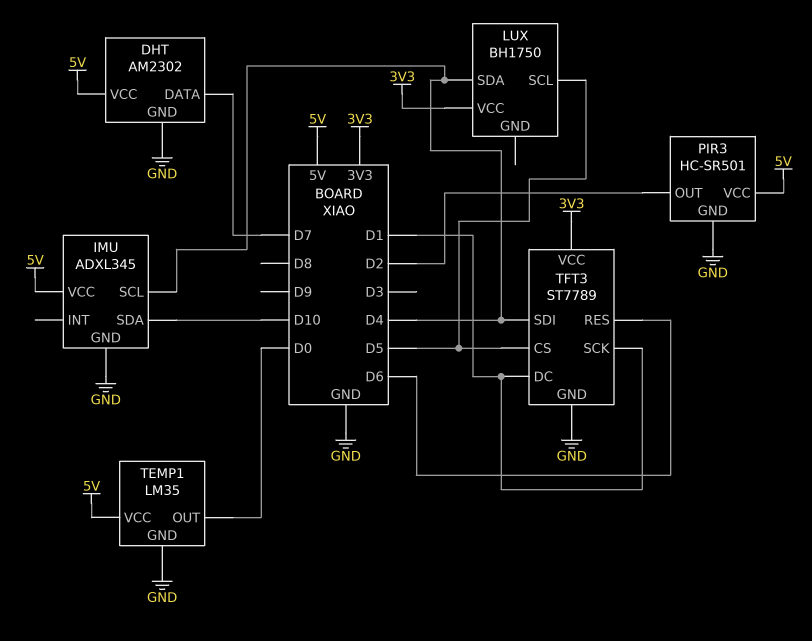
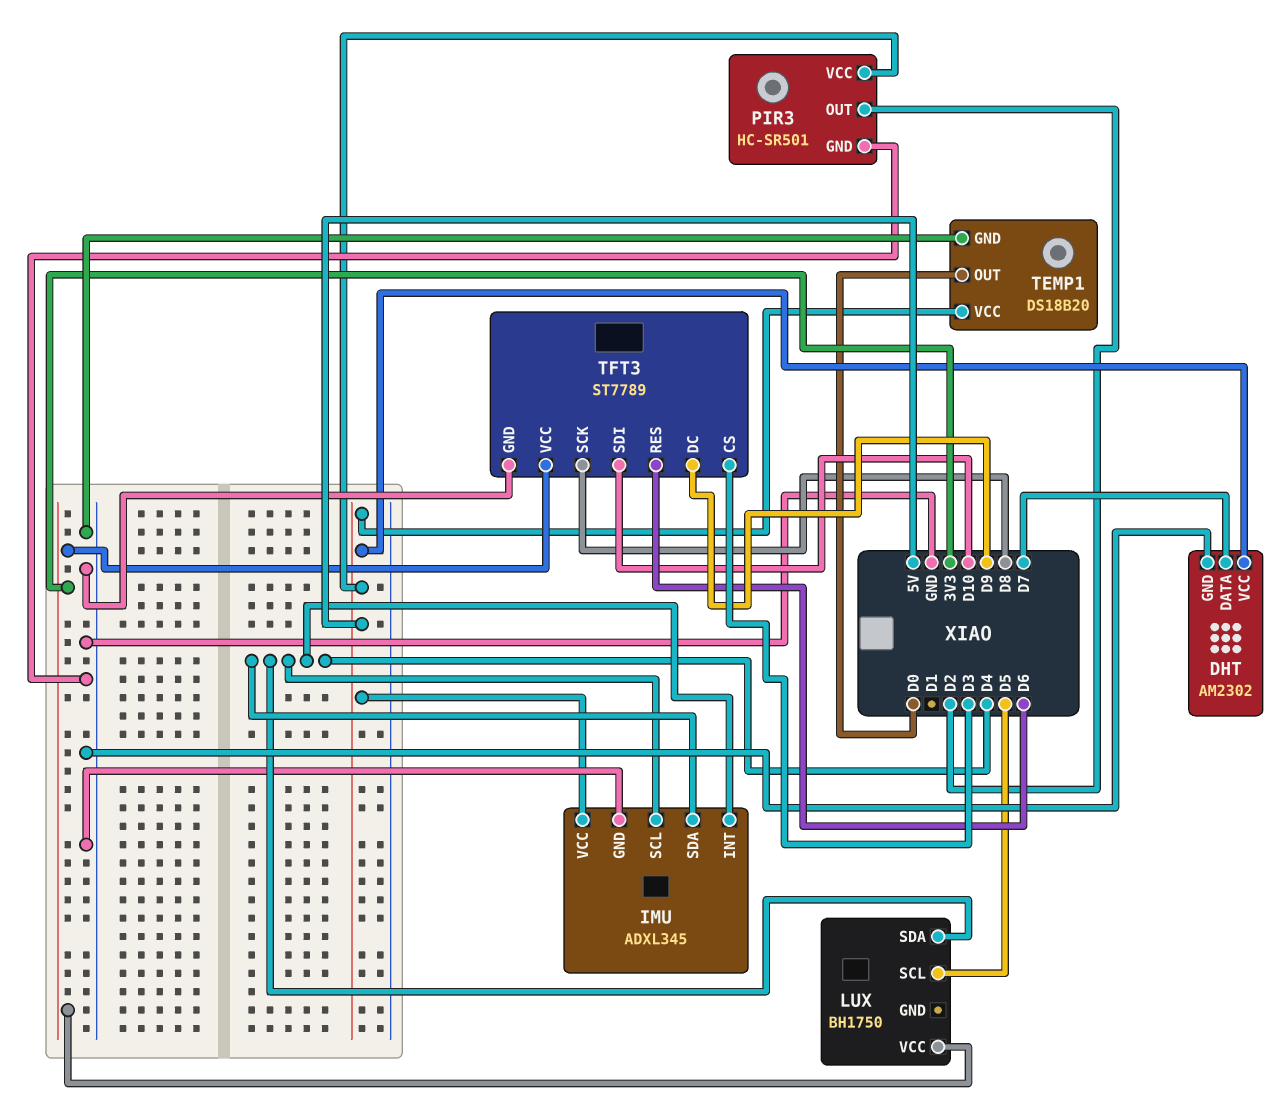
IMU pin INT: none -> D4
IMU pin SDA: D10 -> D4
TEMP1: LM35 -> DS18B20
TFT3 pin CS: D5 -> D3
TFT3 pin DC: D1 -> D9
TFT3 pin SCK: D1 -> D8
TFT3 pin SDI: D4 -> D10

